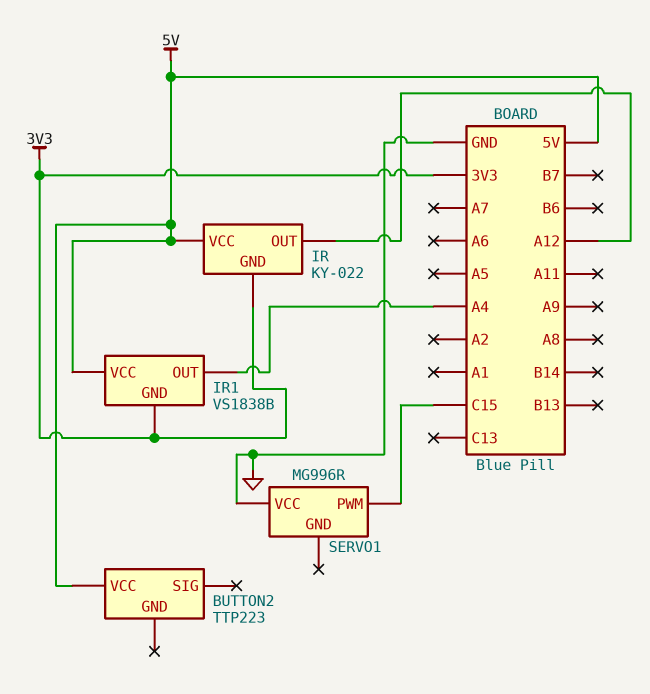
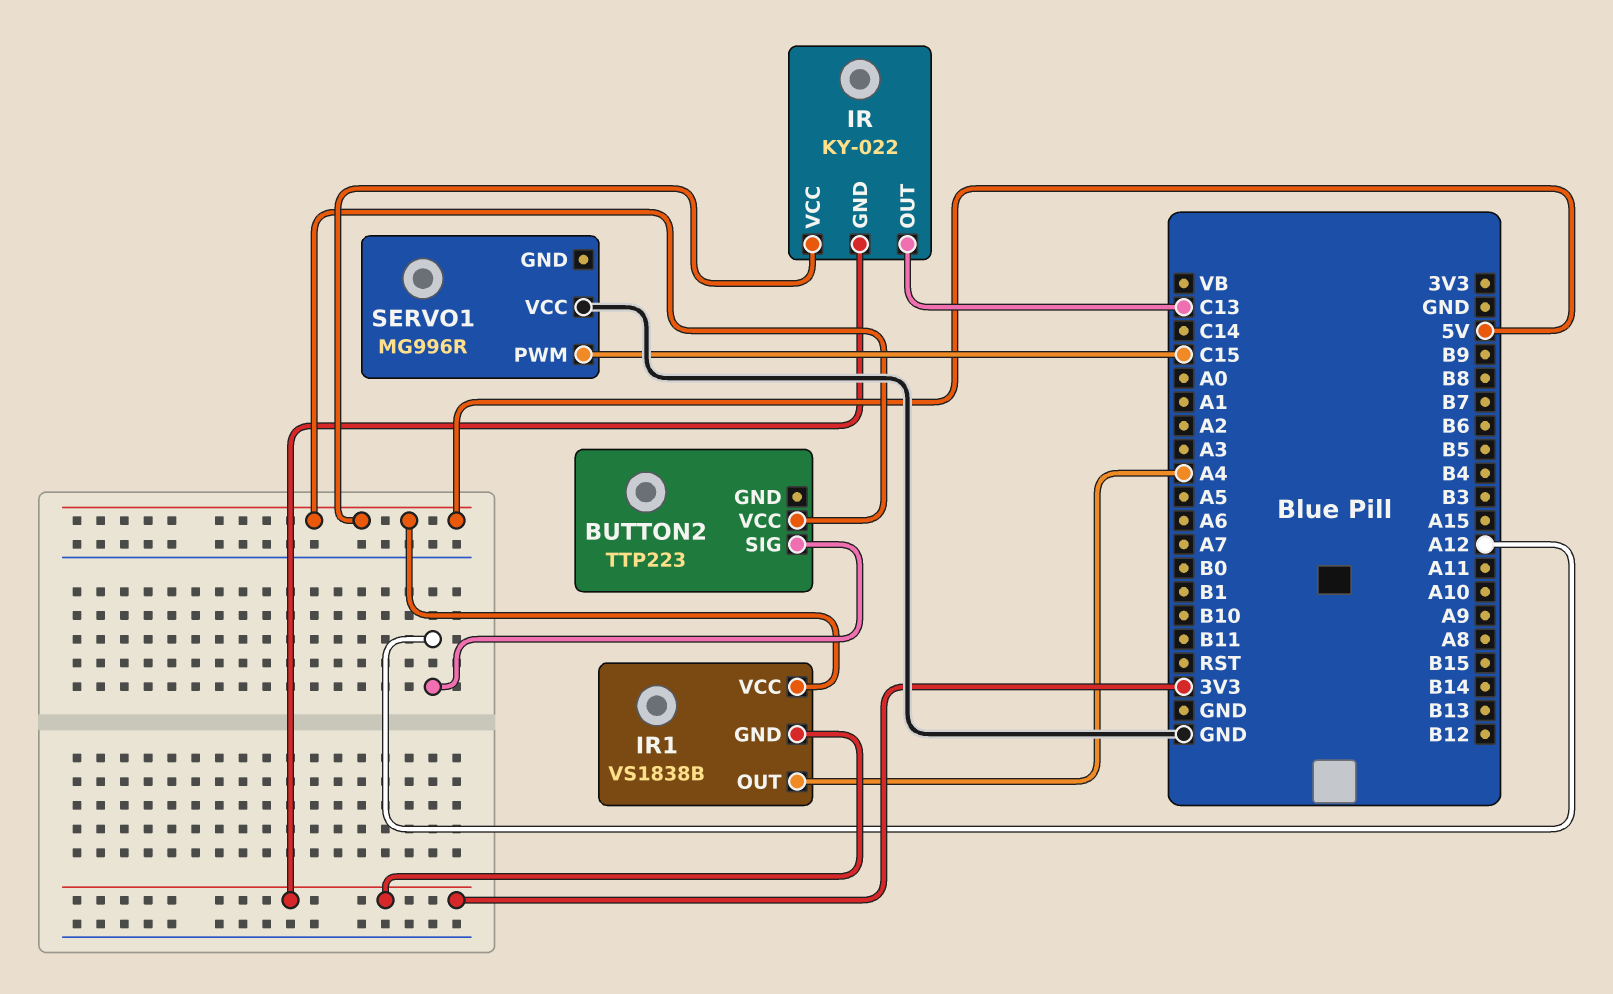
BUTTON2 pin SIG: none -> A12
IR pin OUT: A12 -> C13

